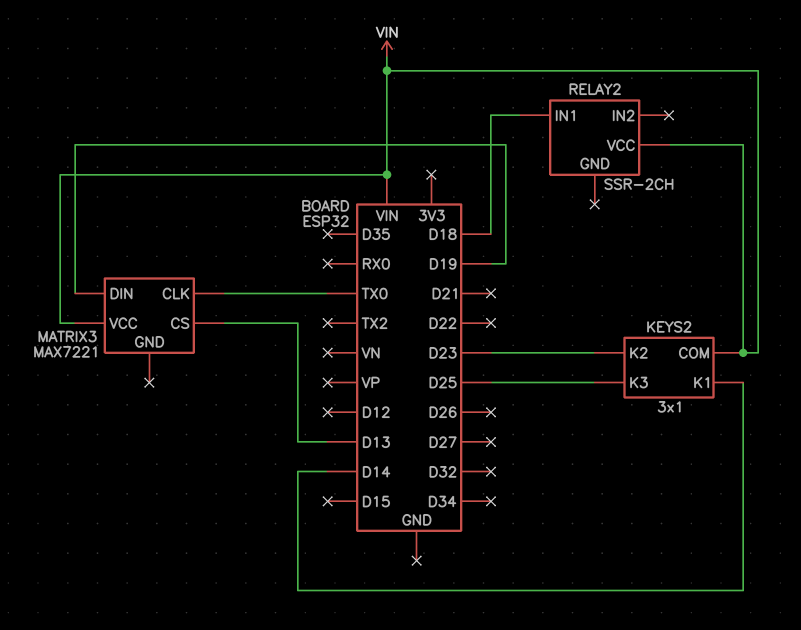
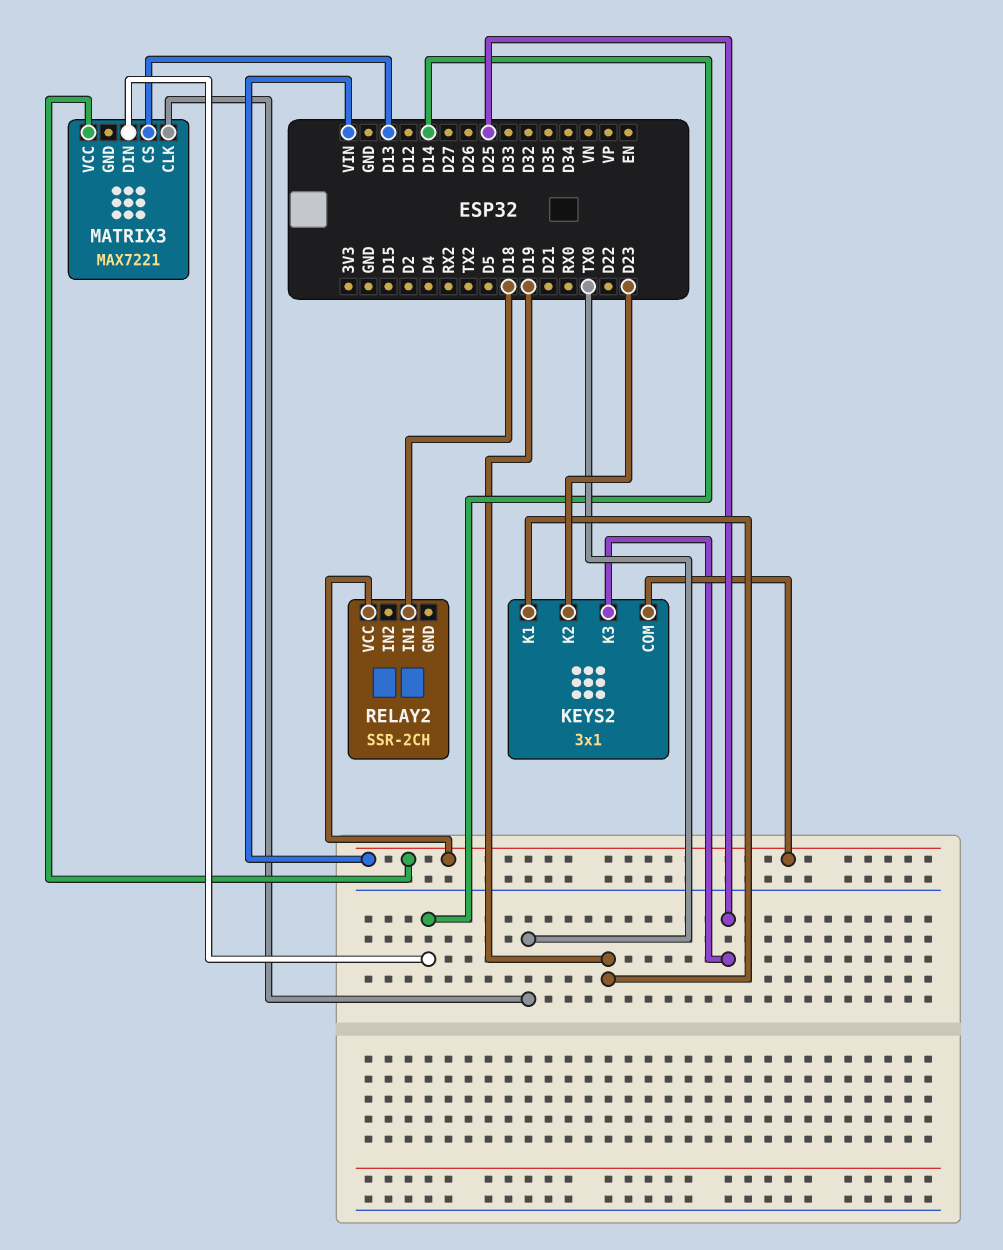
KEYS2 pin K1: D14 -> D19
MATRIX3 pin DIN: D19 -> D14

